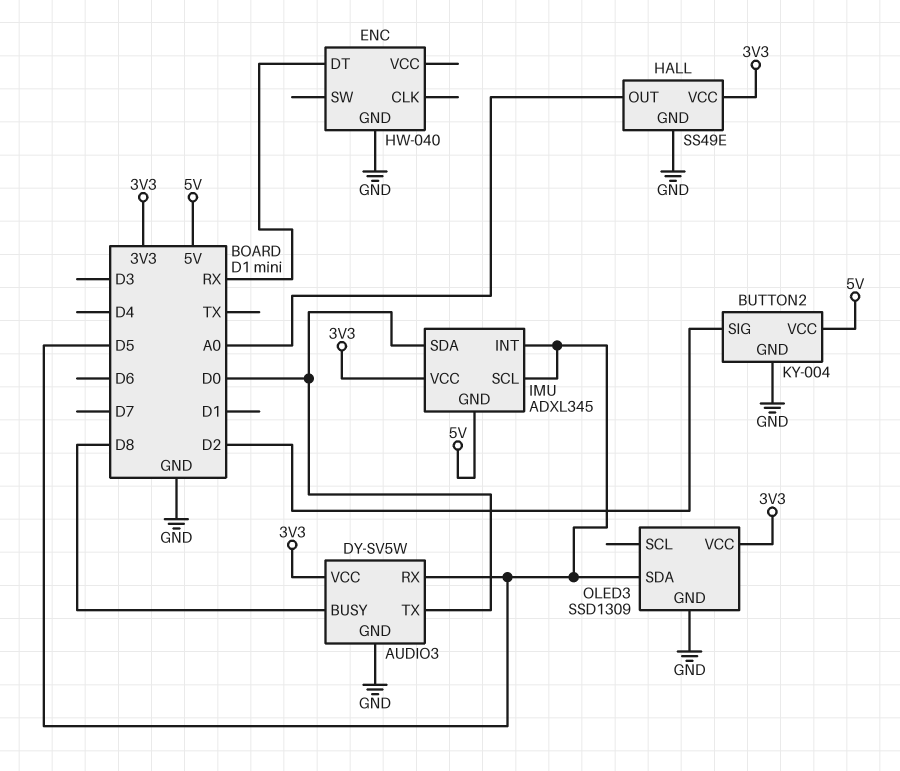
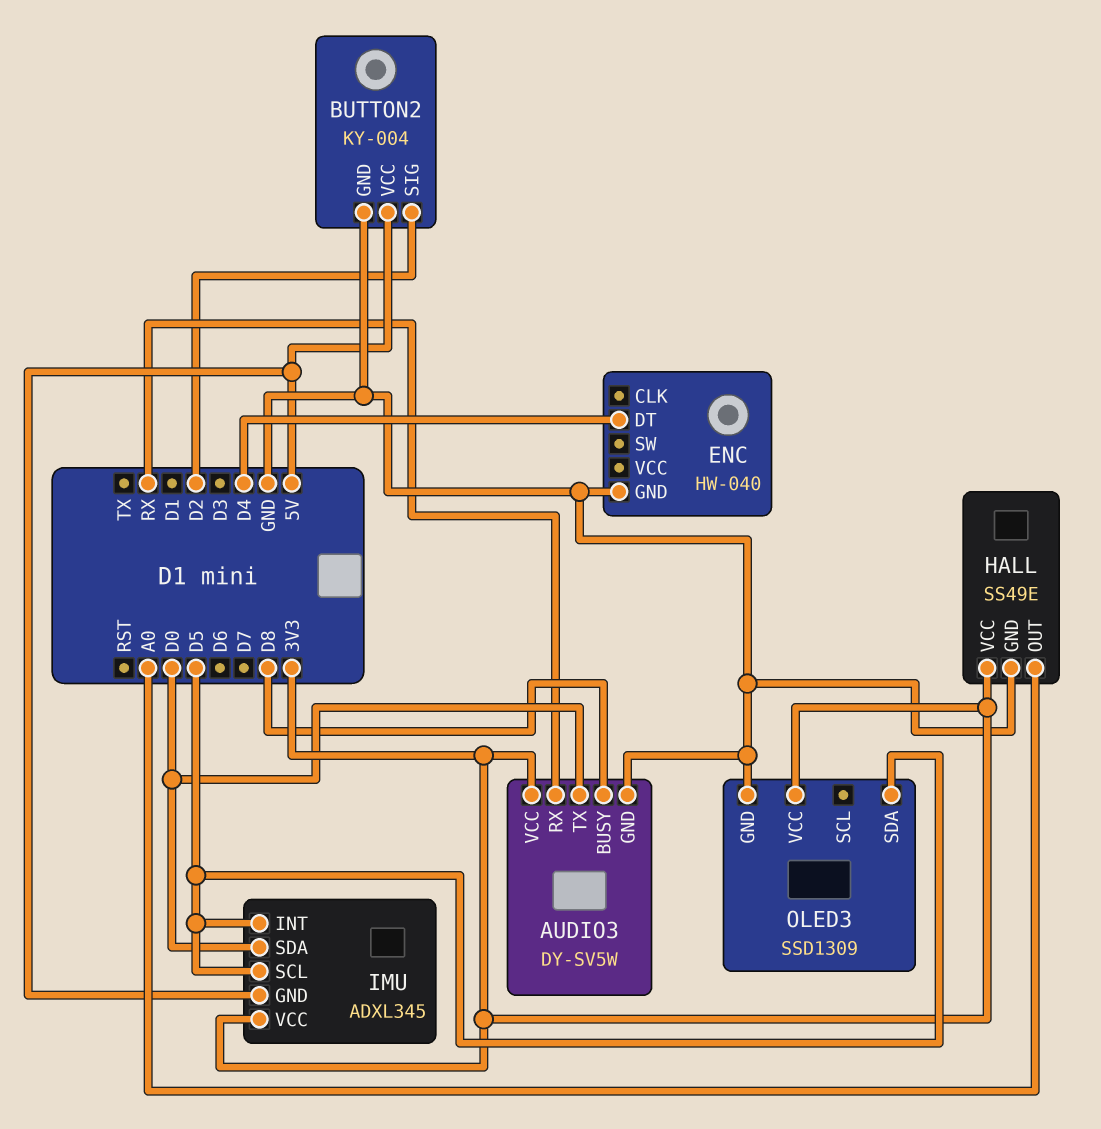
AUDIO3 pin RX: D5 -> RX
ENC pin DT: RX -> D4

